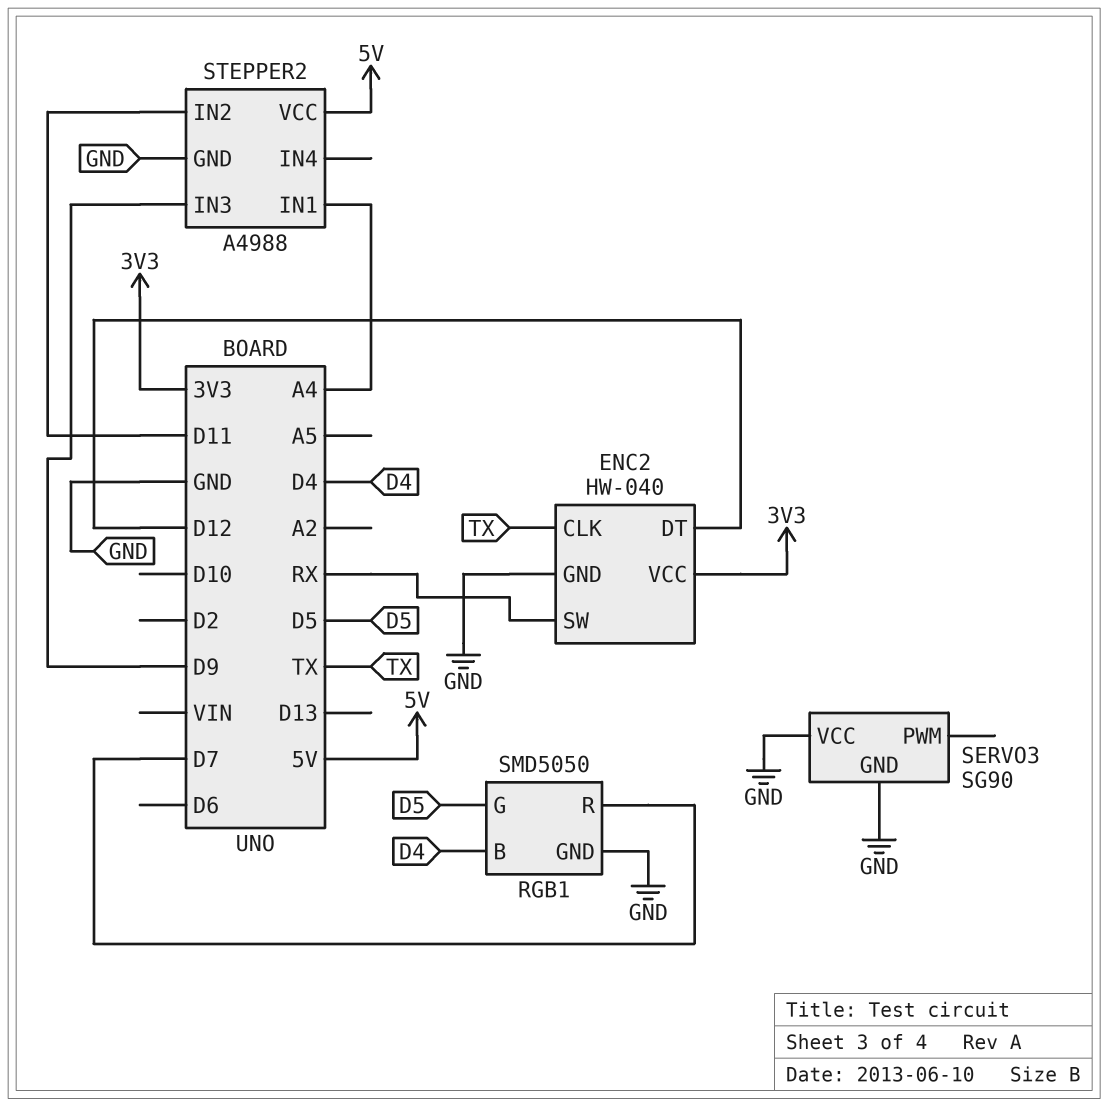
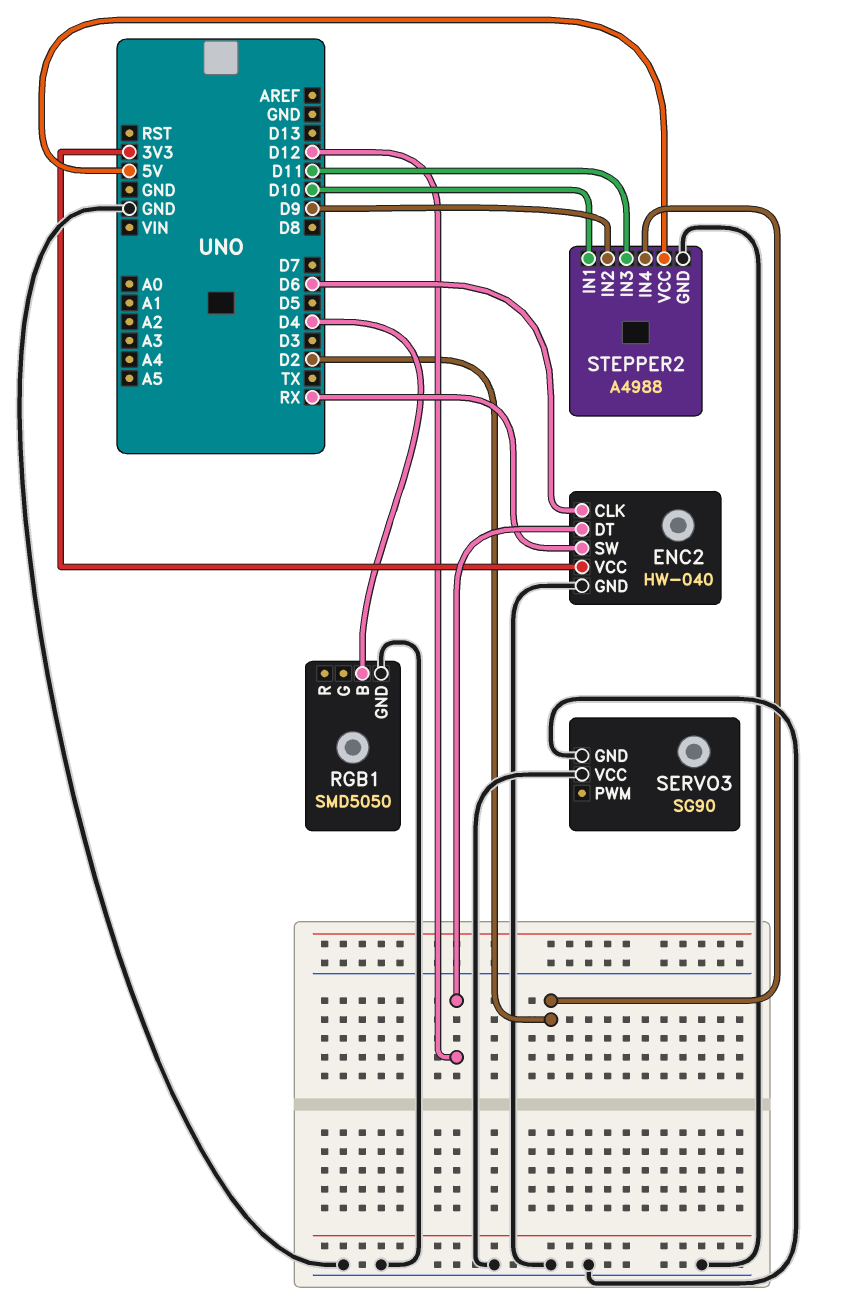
ENC2 pin CLK: TX -> D6
RGB1 pin G: D5 -> none
RGB1 pin R: D7 -> none
STEPPER2 pin IN1: A4 -> D10
STEPPER2 pin IN2: D11 -> D9
STEPPER2 pin IN3: D9 -> D11
STEPPER2 pin IN4: none -> D2

